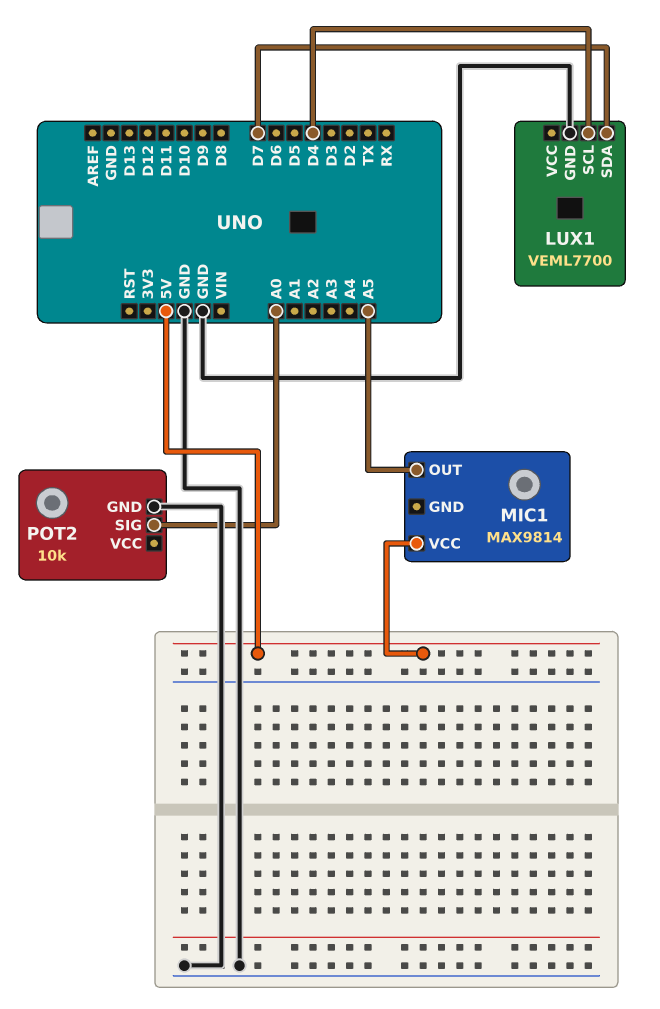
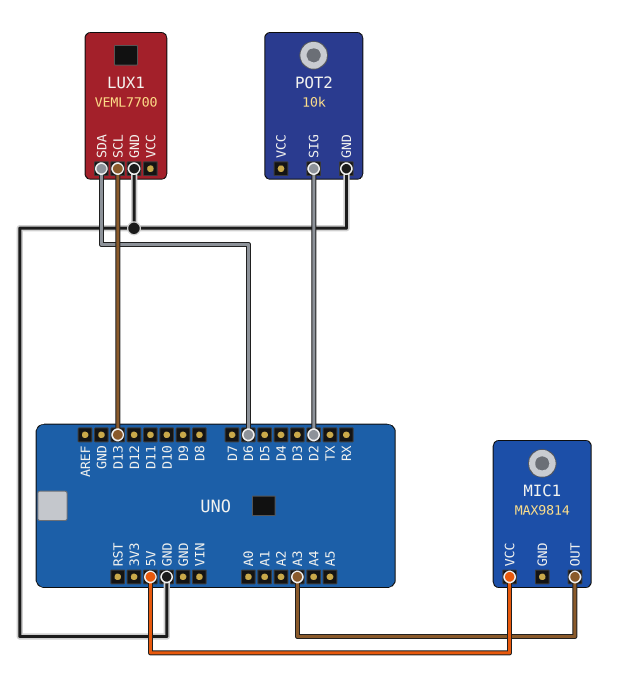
LUX1 pin SCL: D4 -> D13
LUX1 pin SDA: D7 -> D6
MIC1 pin OUT: A5 -> A3
POT2 pin SIG: A0 -> D2

